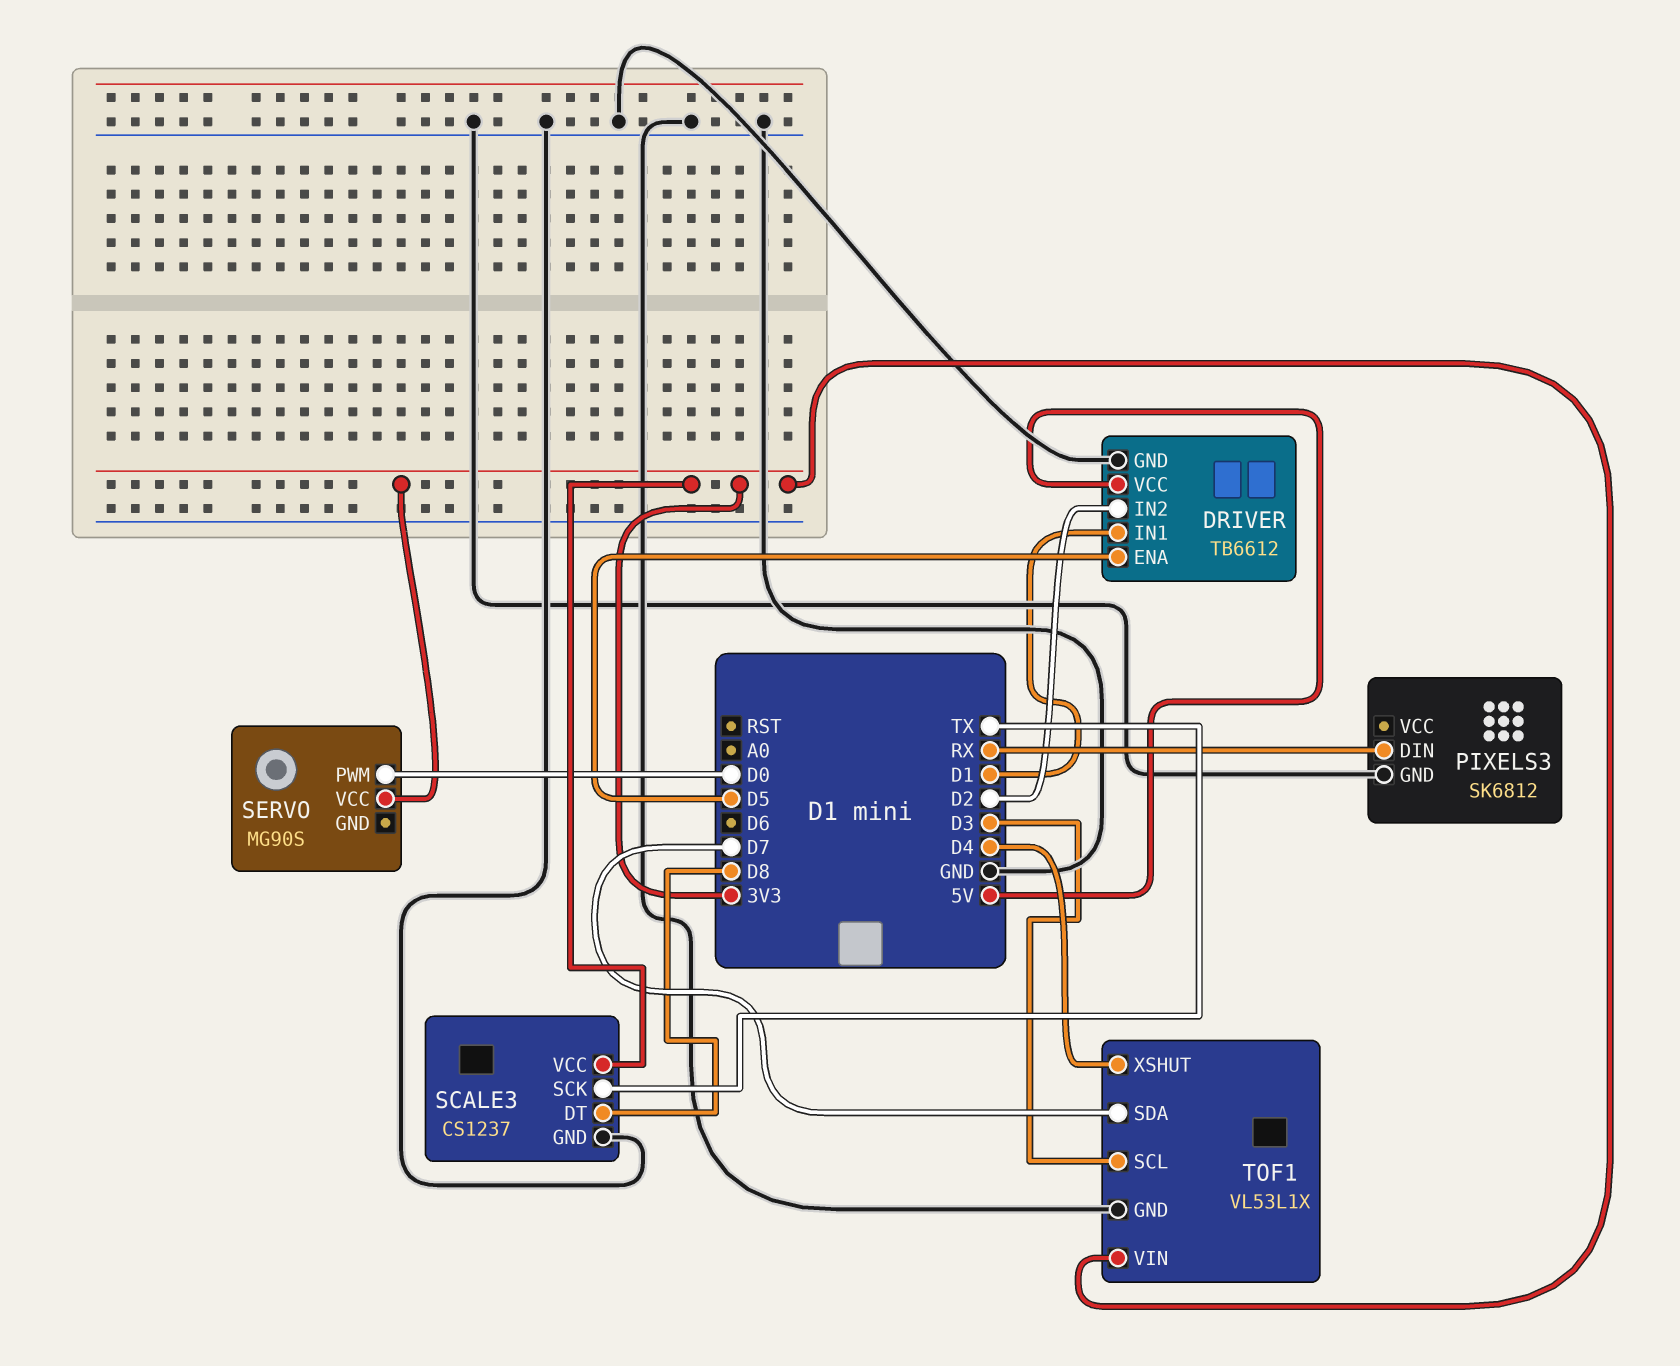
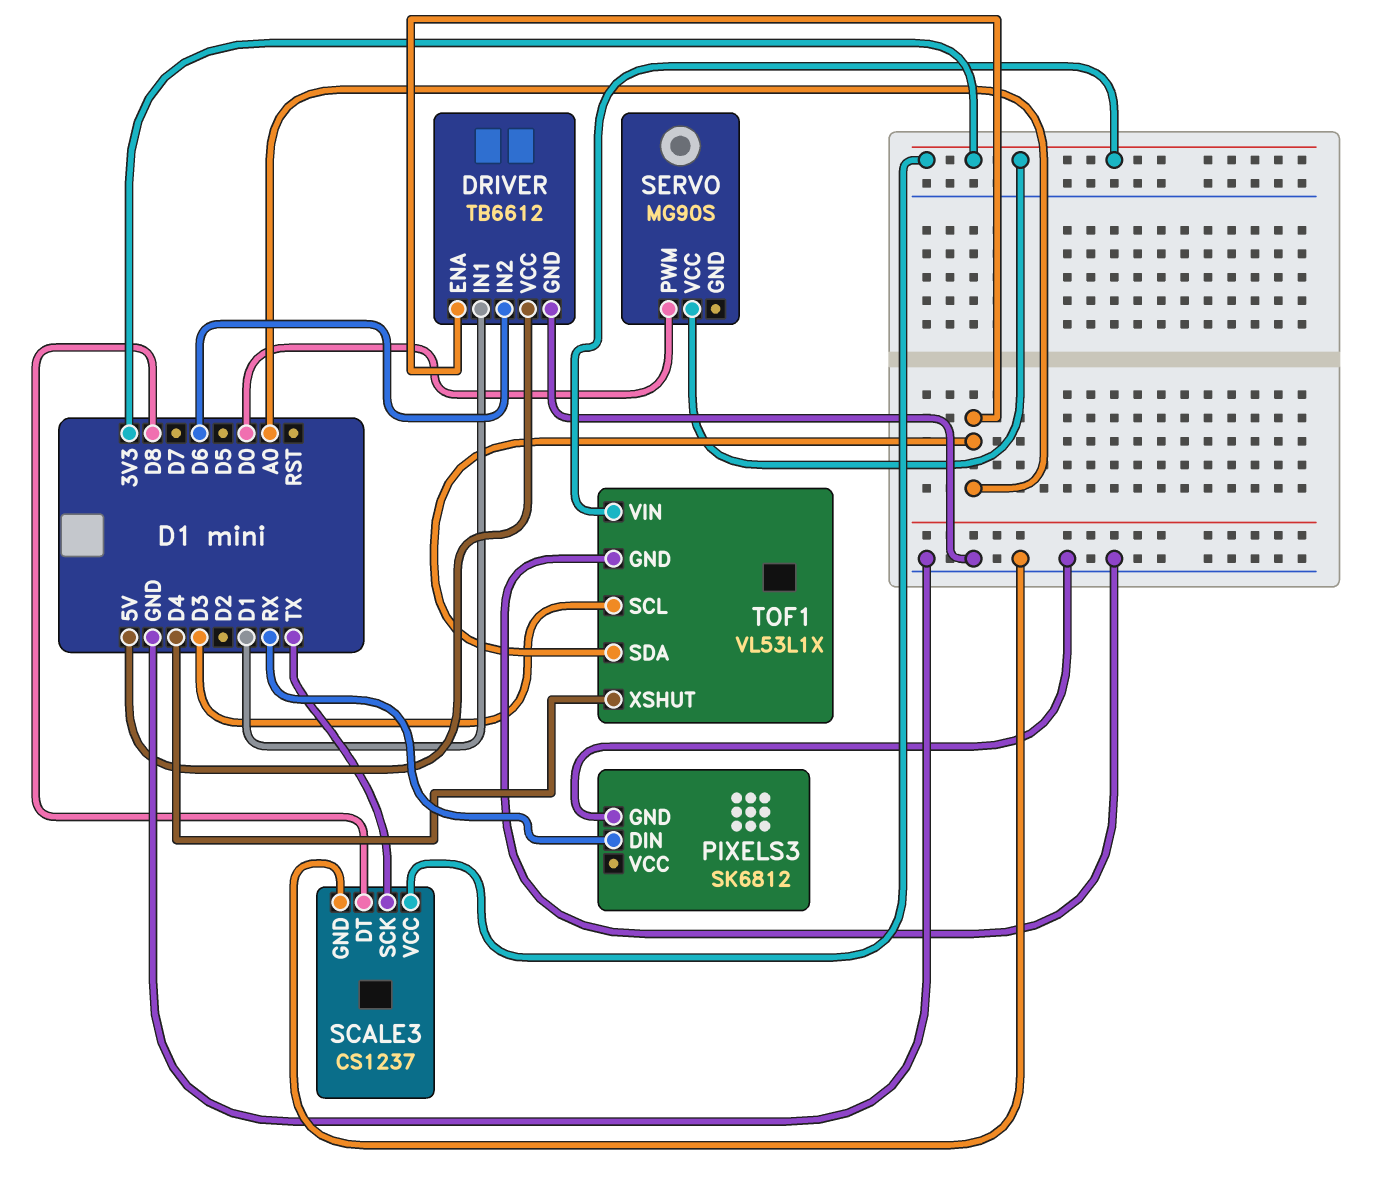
DRIVER pin ENA: D5 -> A0
DRIVER pin IN2: D2 -> D6
TOF1 pin SDA: D7 -> A0

